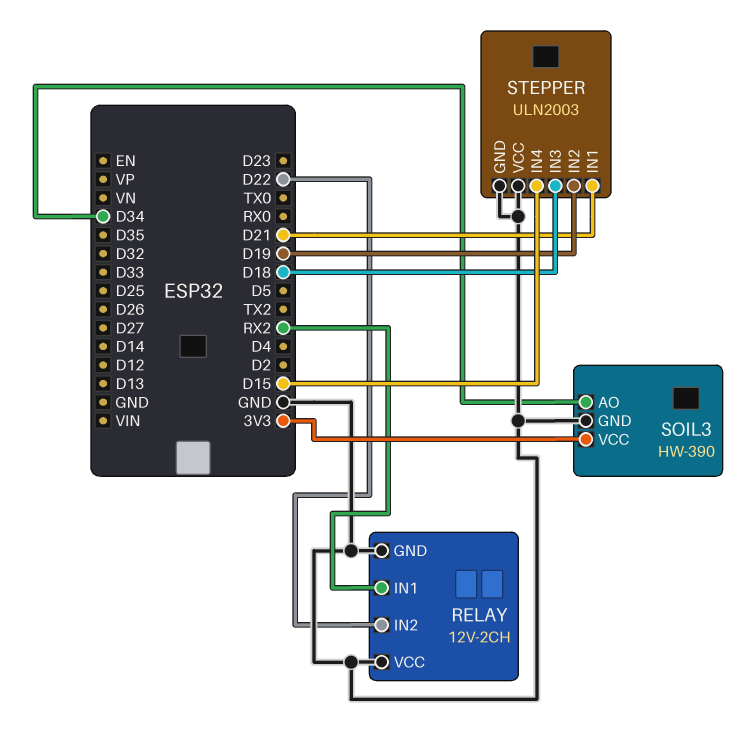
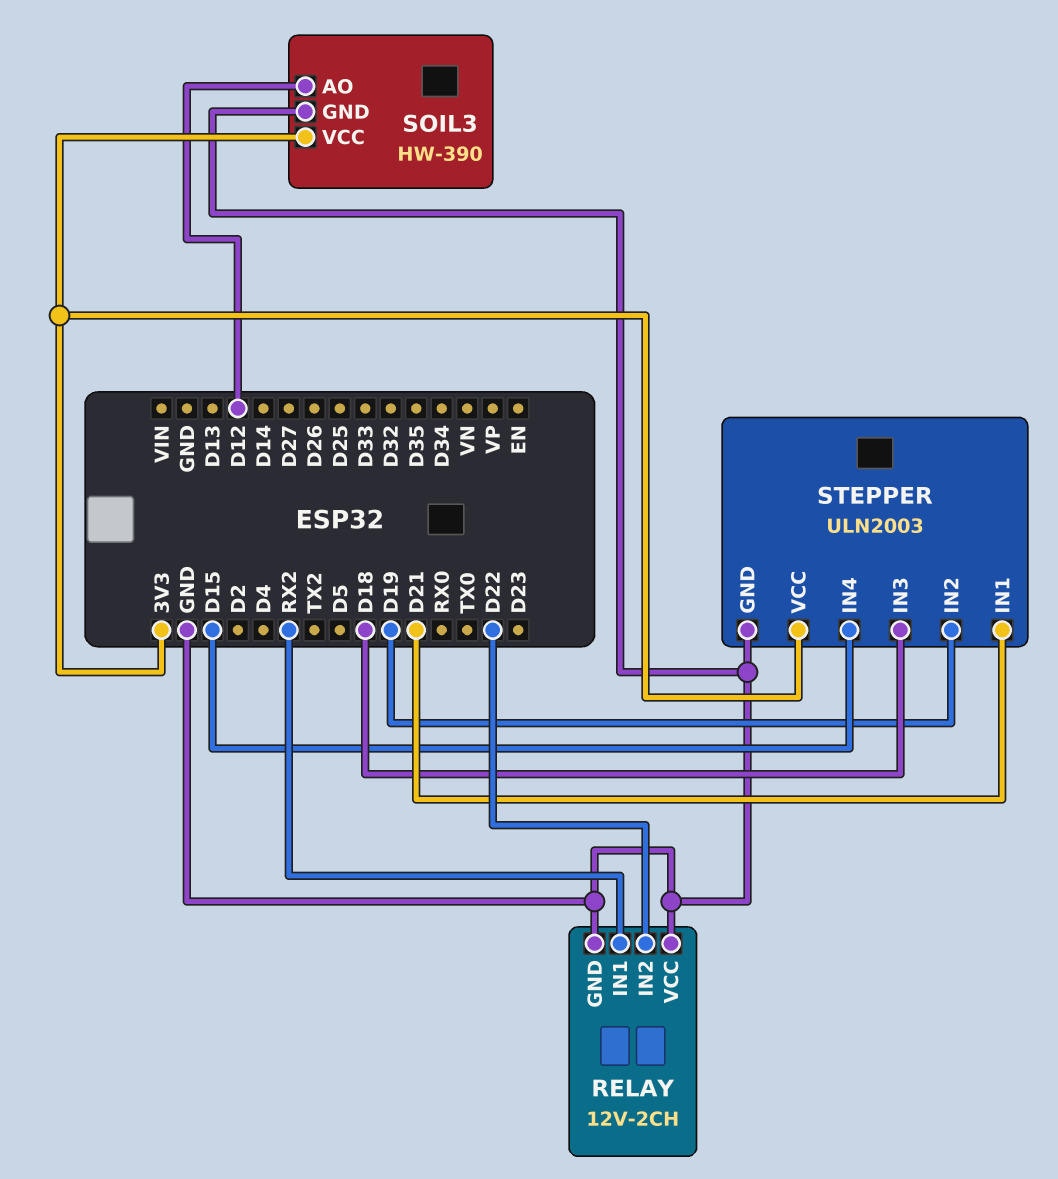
SOIL3 pin AO: D34 -> D12
STEPPER pin VCC: GND -> 3V3

